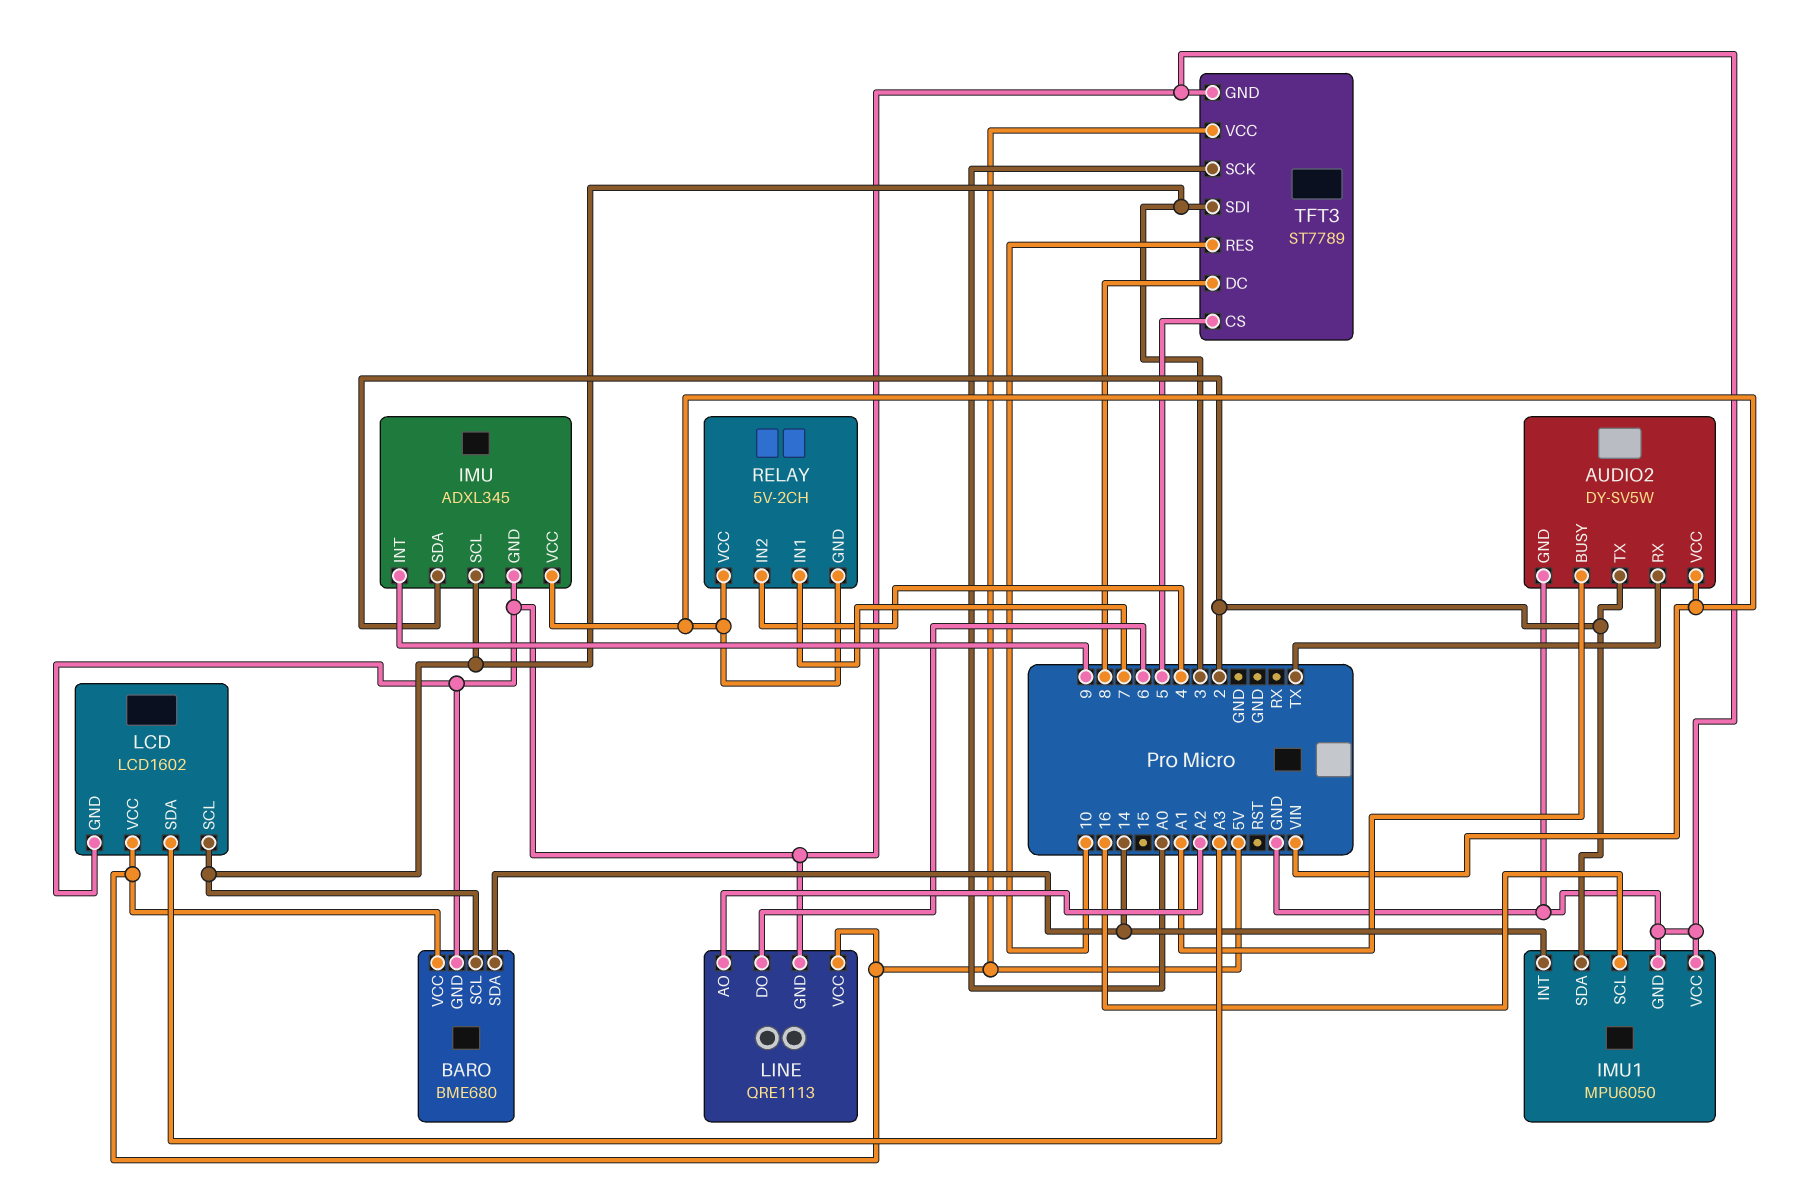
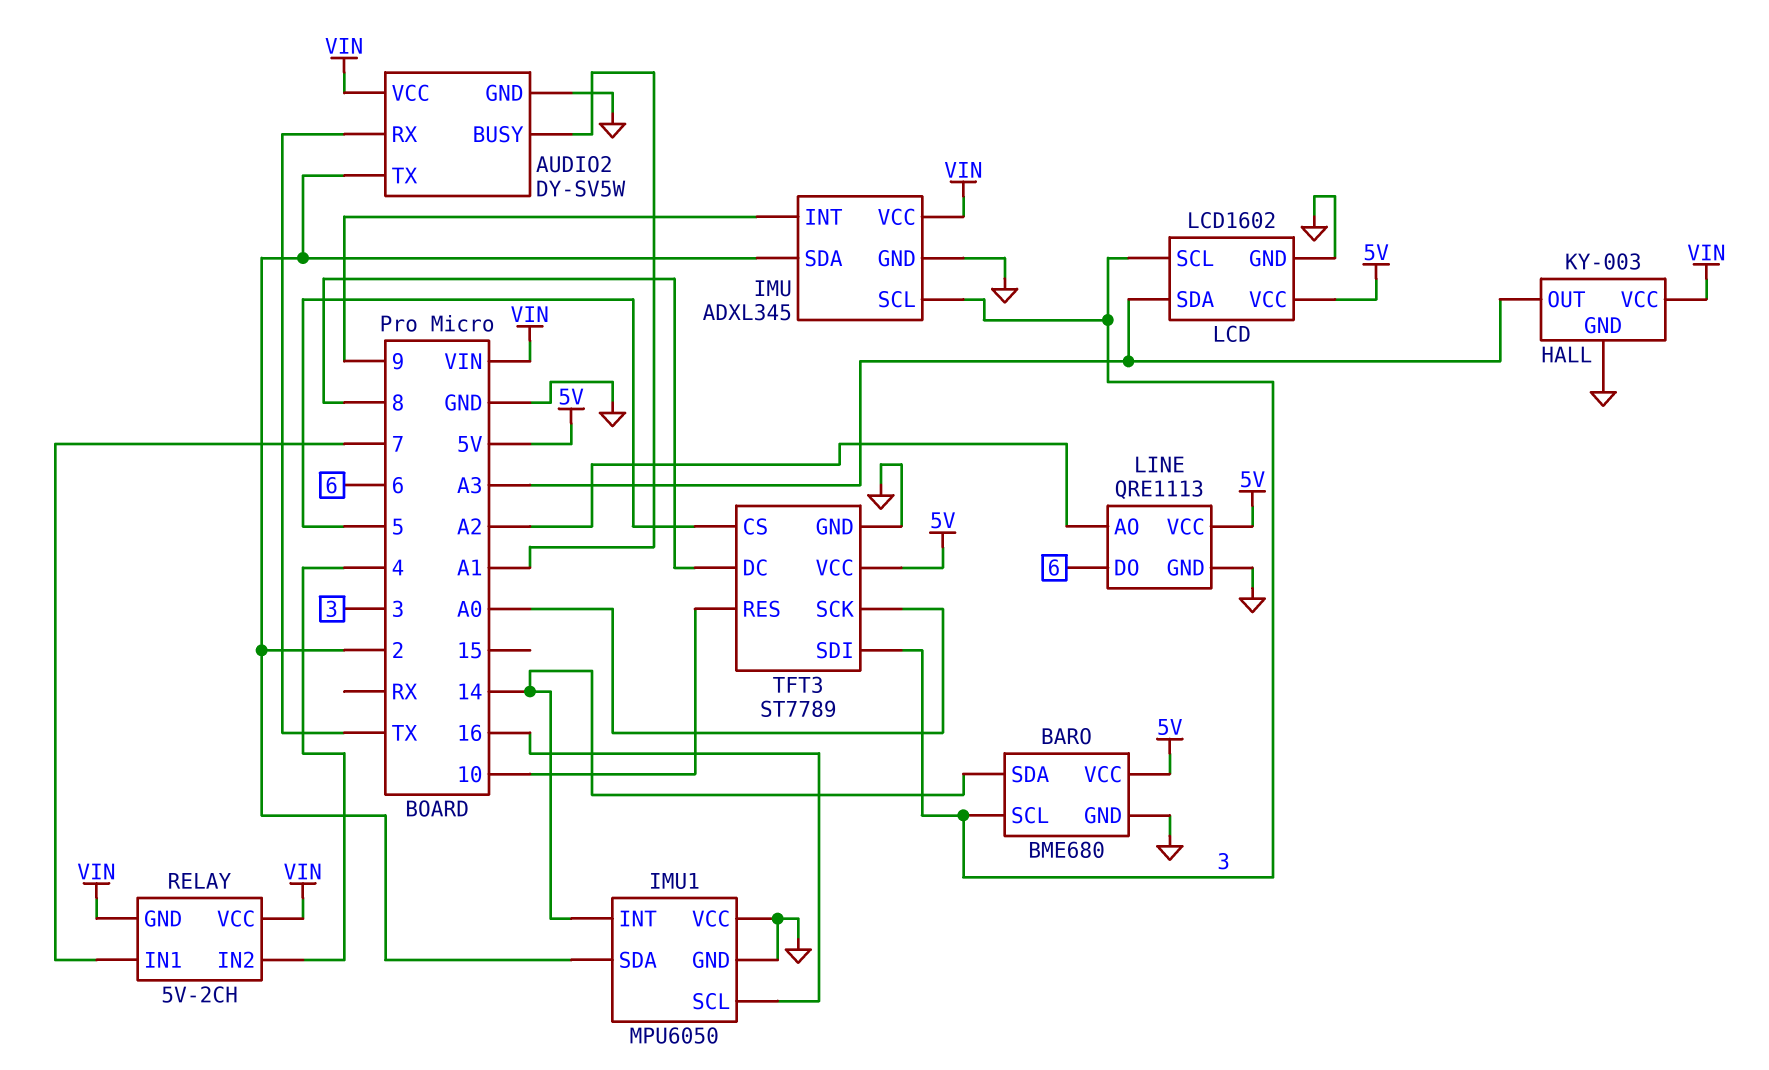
HALL: none -> KY-003
HALL pin GND: none -> GND
HALL pin OUT: none -> A3
HALL pin VCC: none -> VIN

